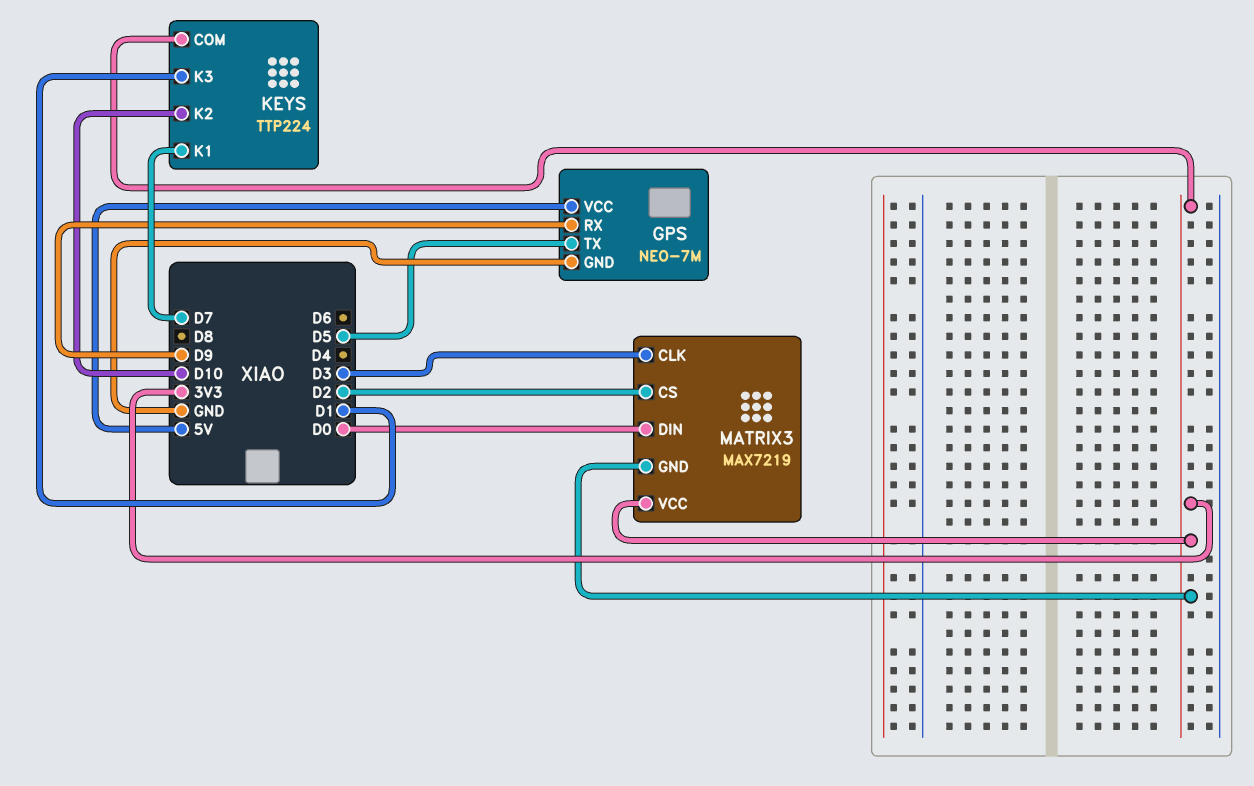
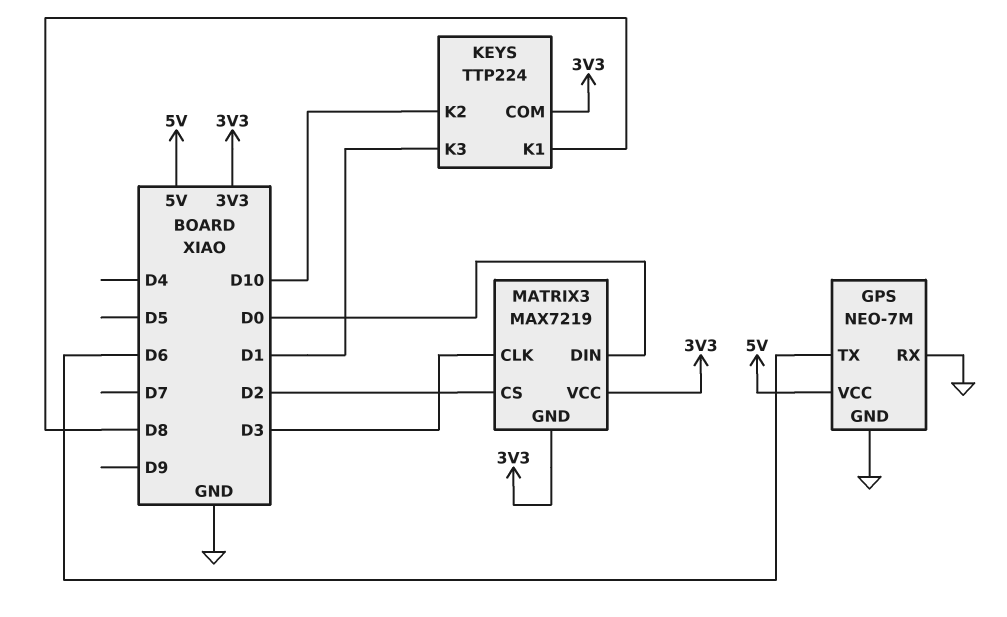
GPS pin RX: D9 -> GND
GPS pin TX: D5 -> D6
KEYS pin K1: D7 -> D8

